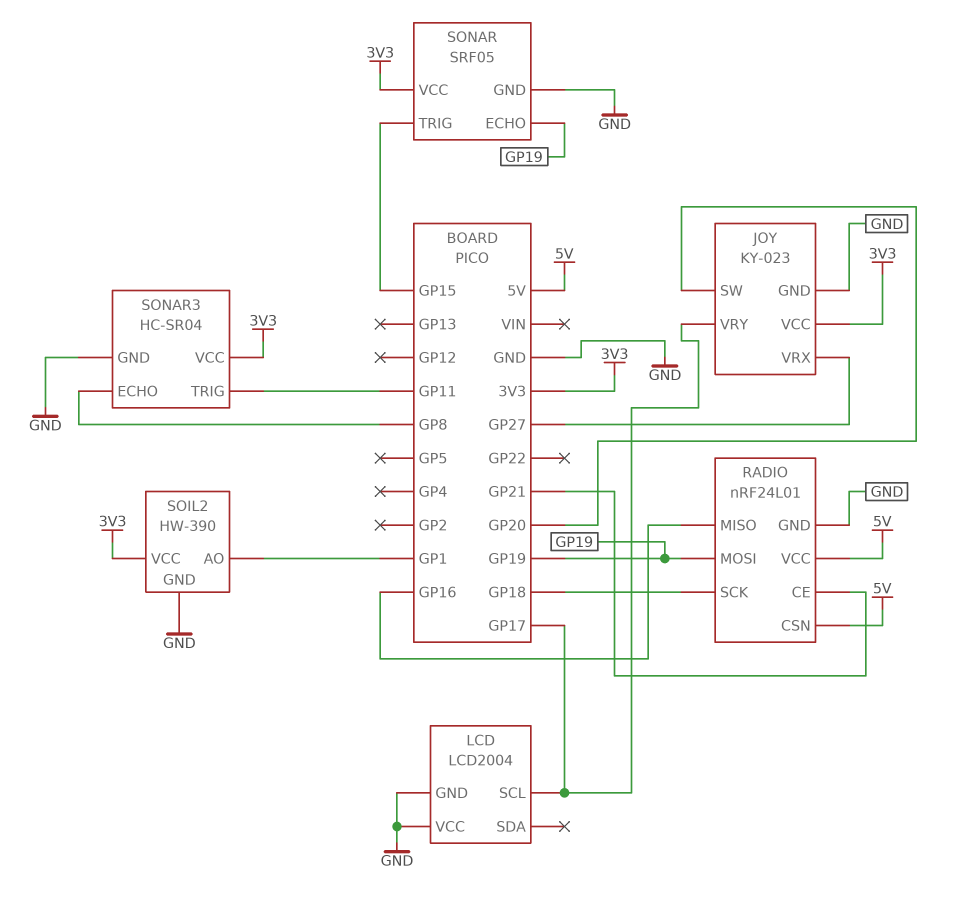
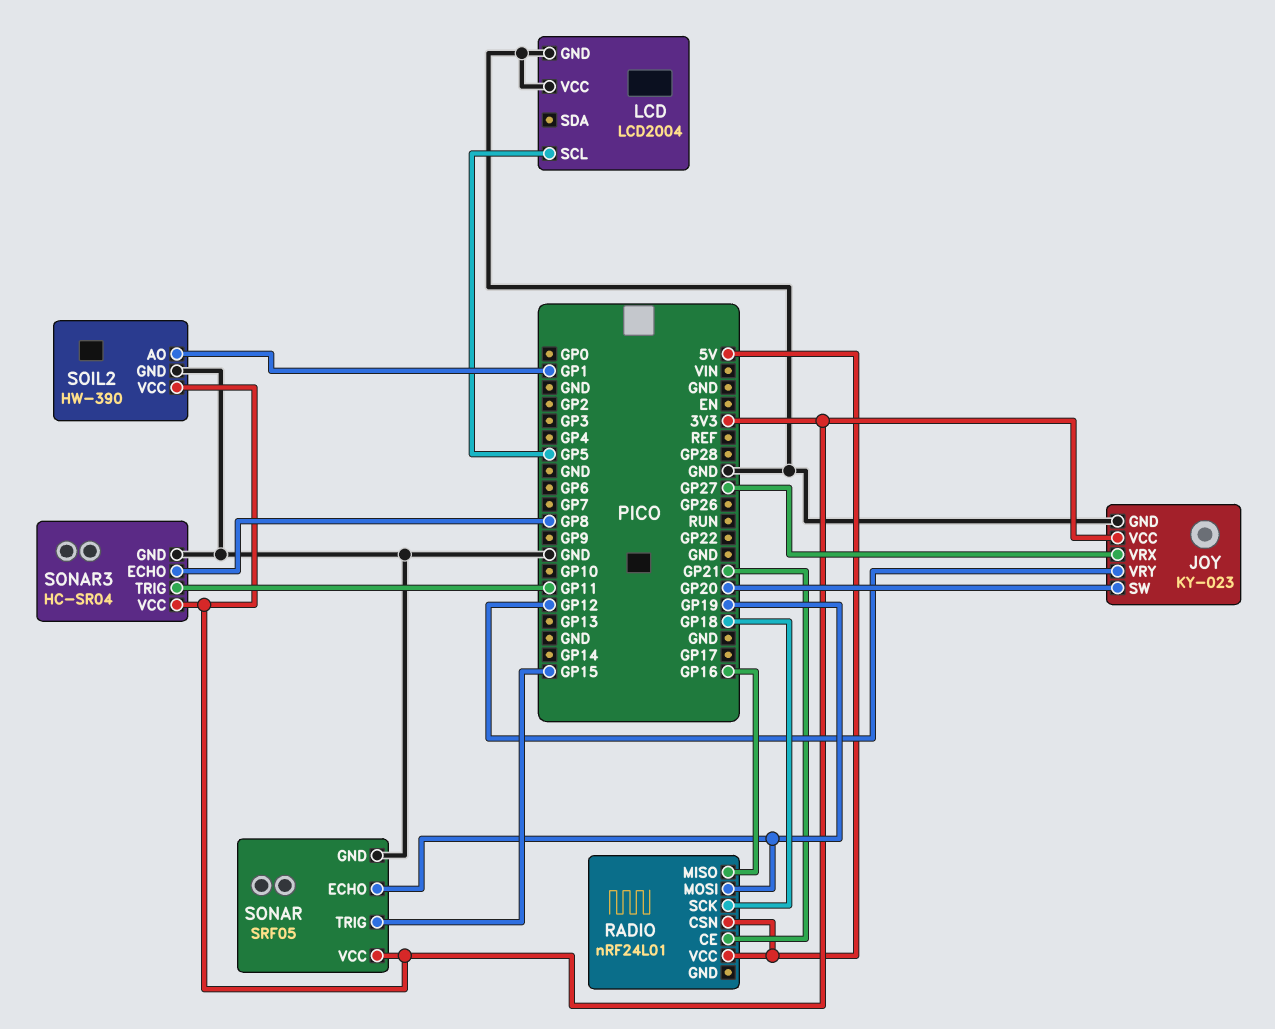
JOY pin VRY: GP17 -> GP12
LCD pin SCL: GP17 -> GP5
RADIO pin GND: GND -> none

